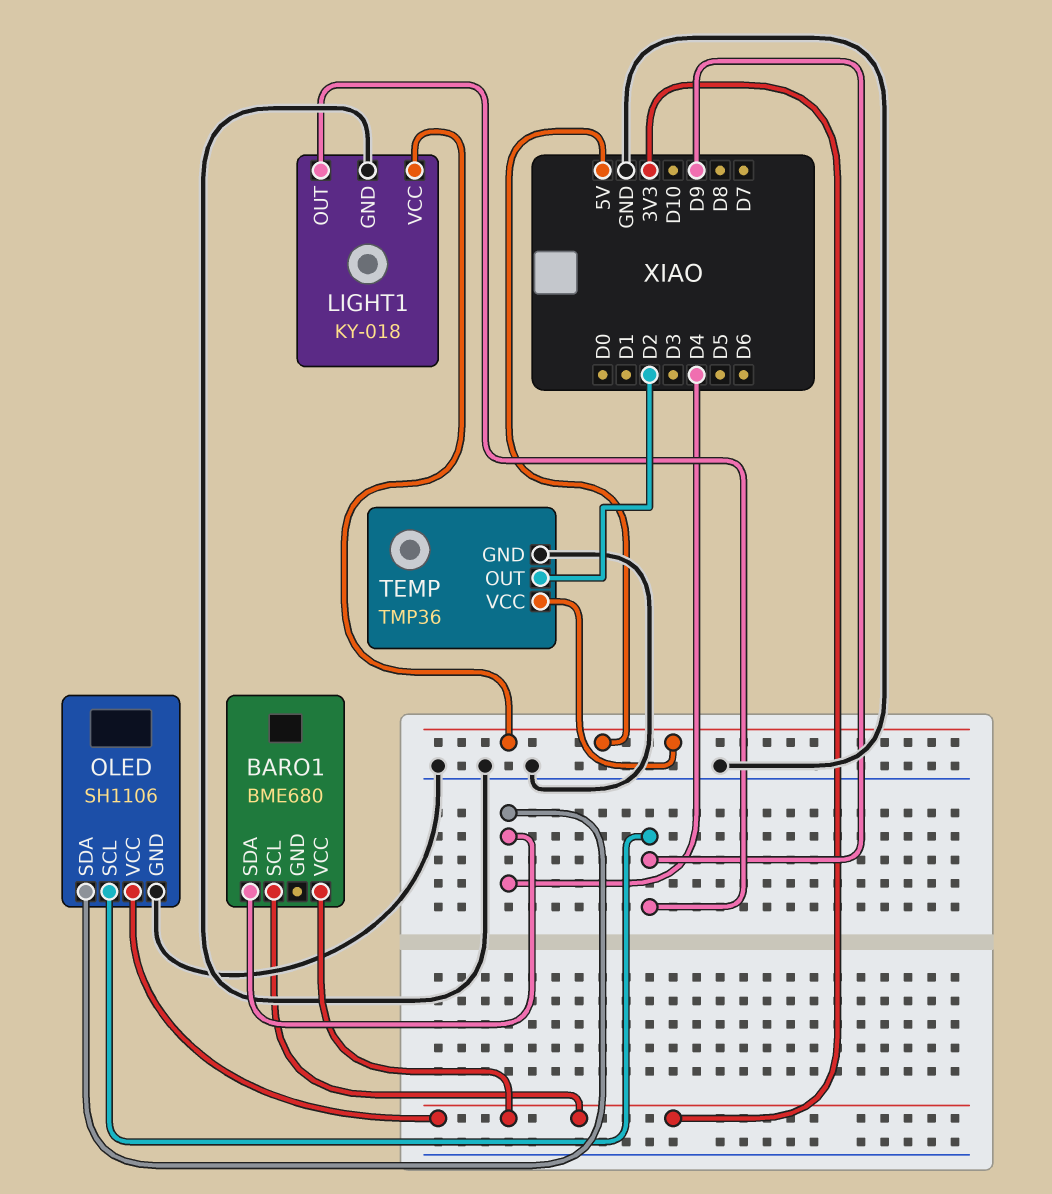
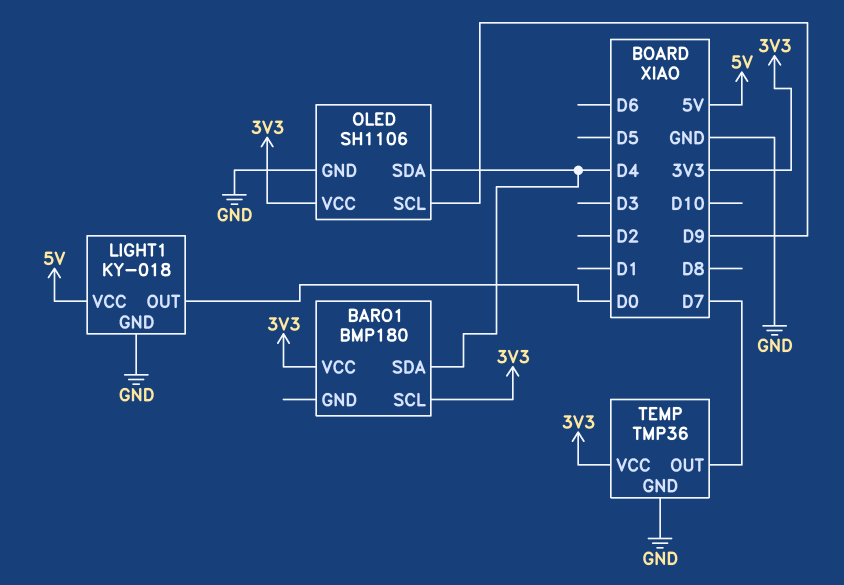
BARO1: BME680 -> BMP180
LIGHT1 pin OUT: D9 -> D0
TEMP pin OUT: D2 -> D7
TEMP pin VCC: 5V -> 3V3

